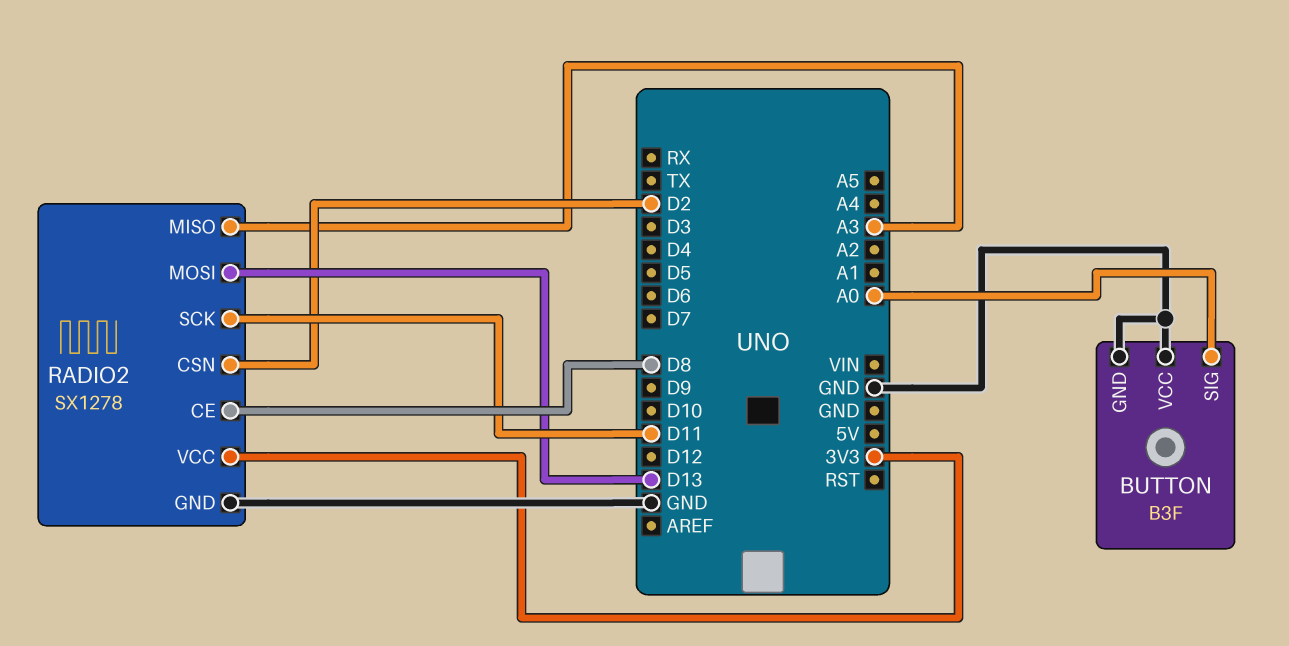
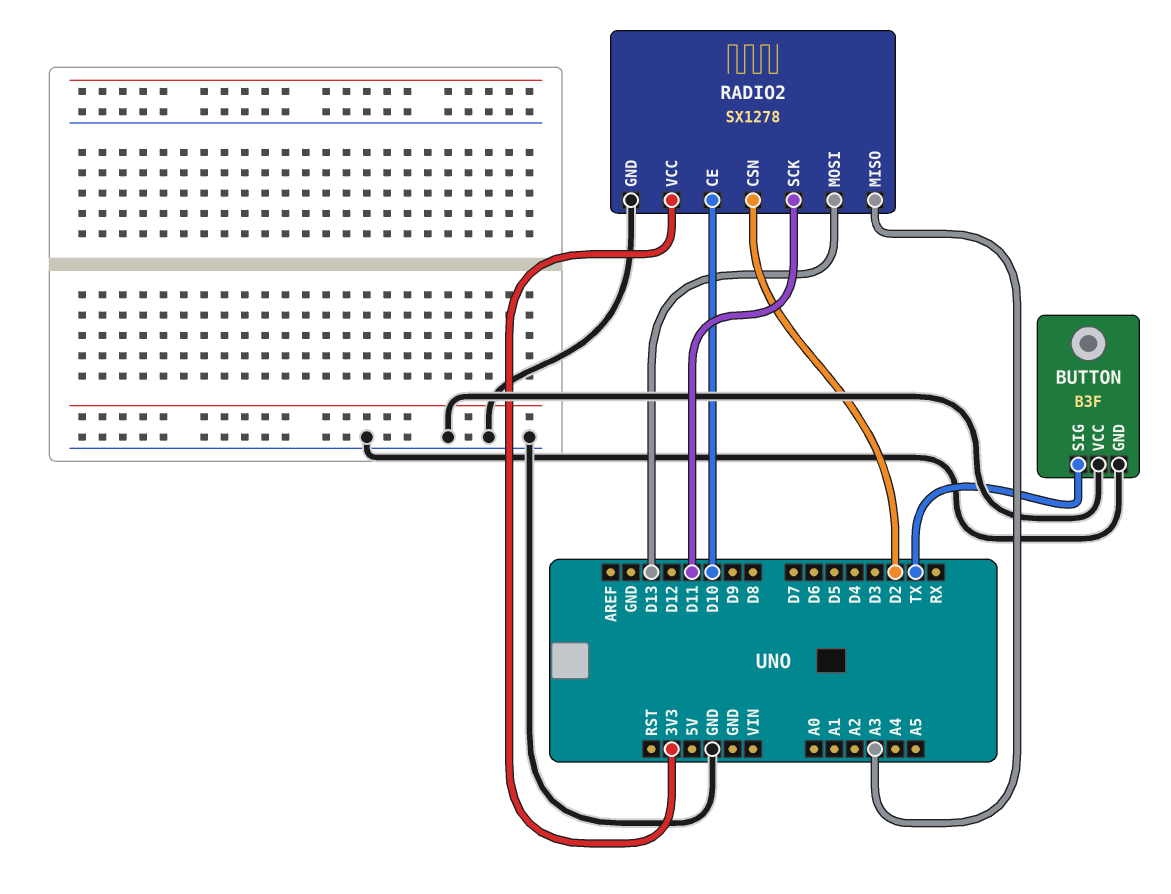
BUTTON pin SIG: A0 -> TX
RADIO2 pin CE: D8 -> D10

